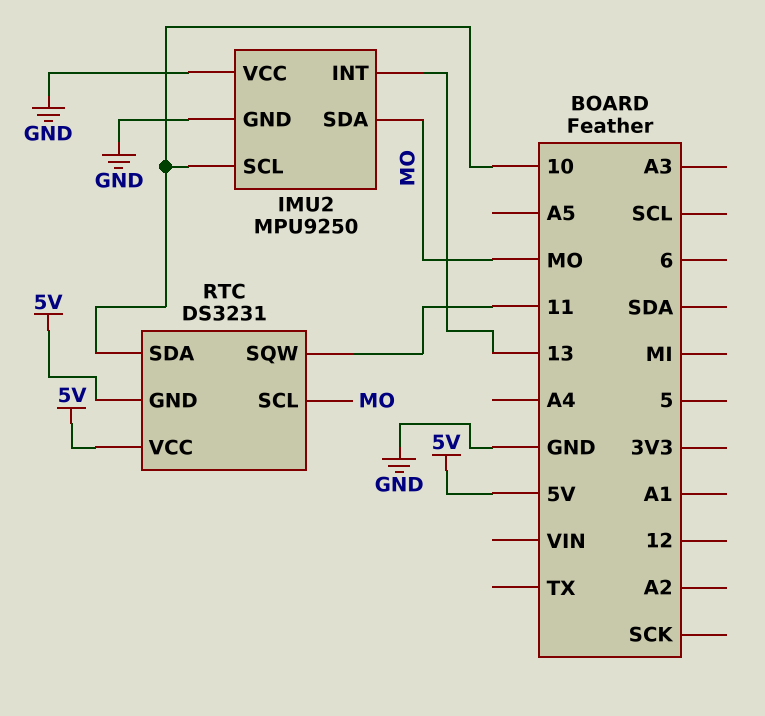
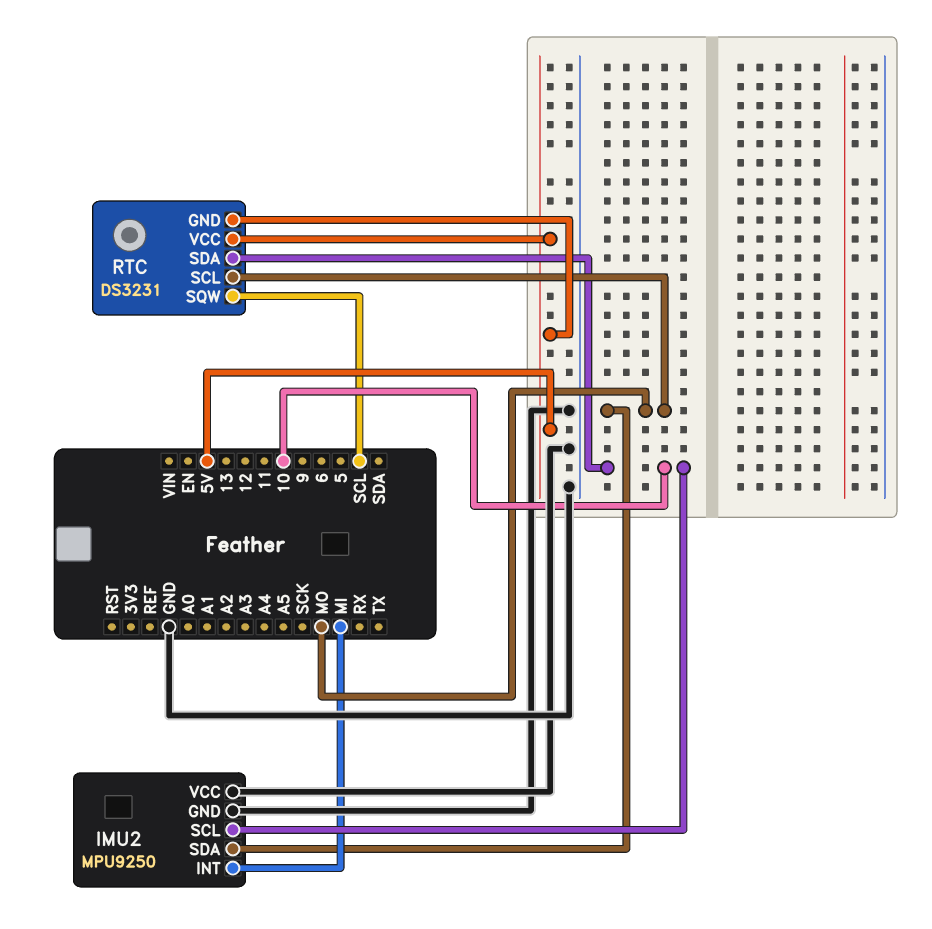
IMU2 pin INT: 13 -> MI
RTC pin SQW: 11 -> SCL

